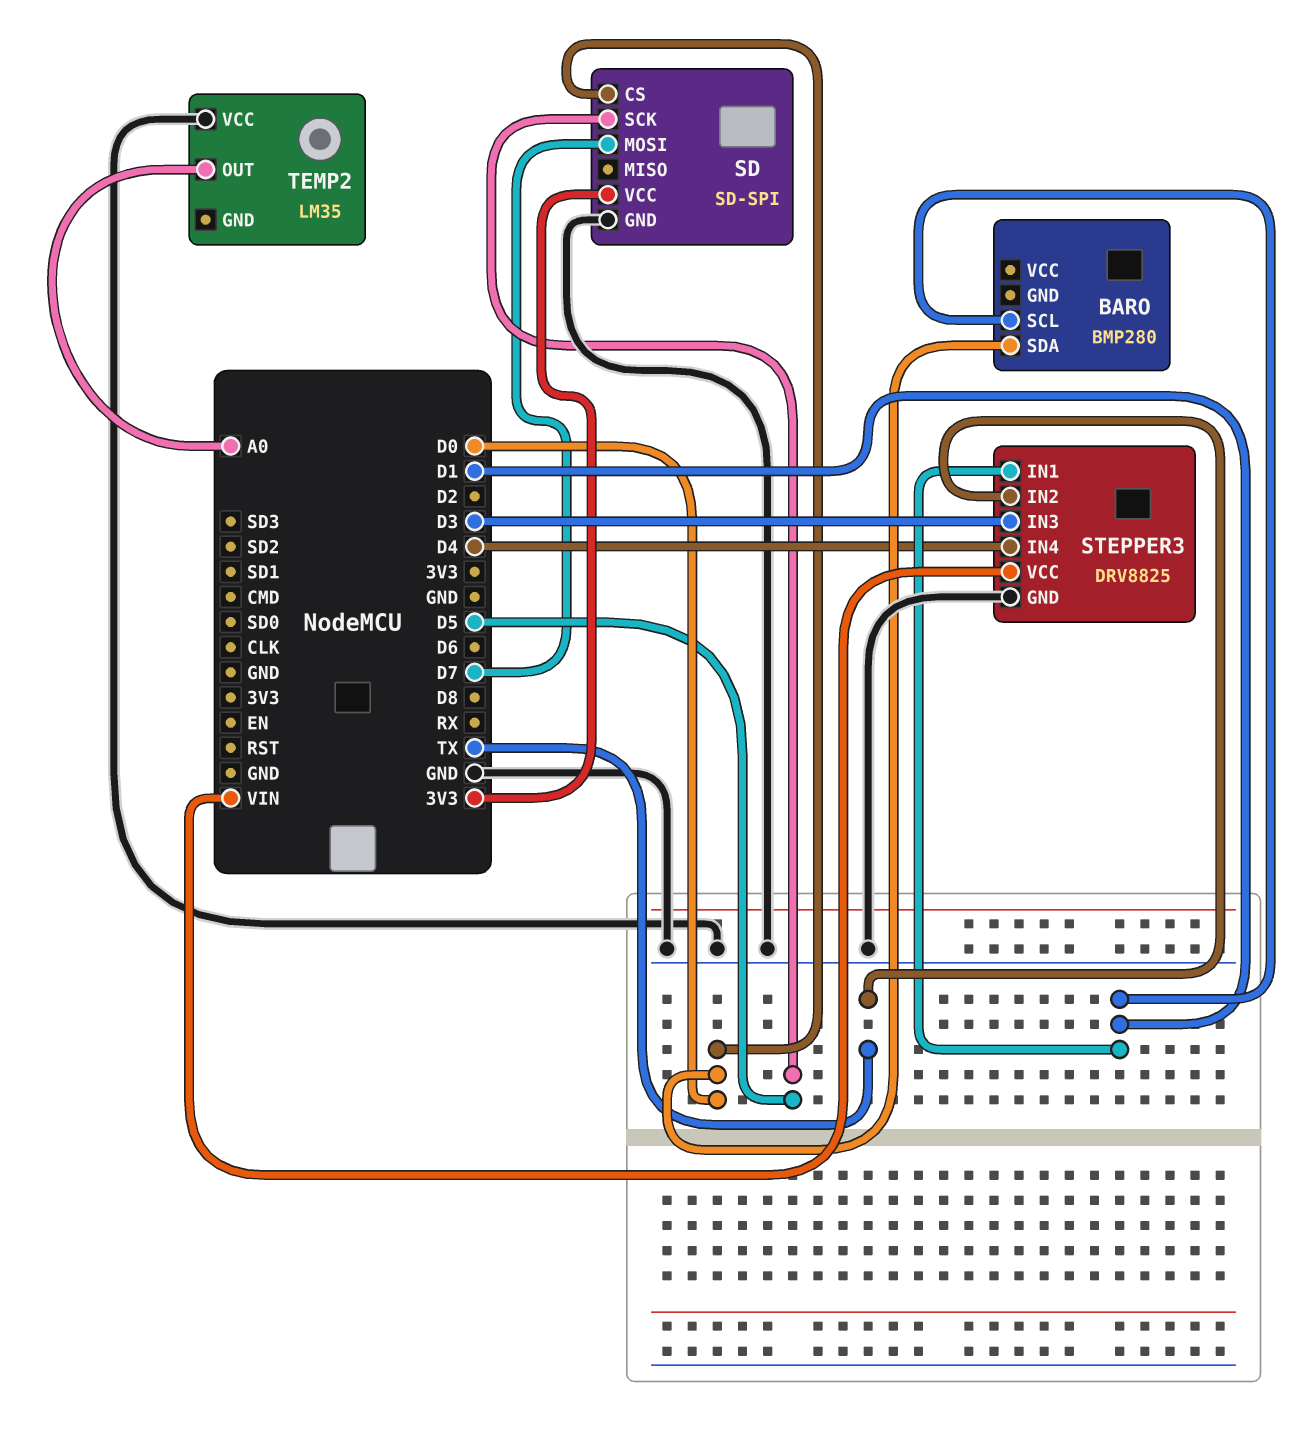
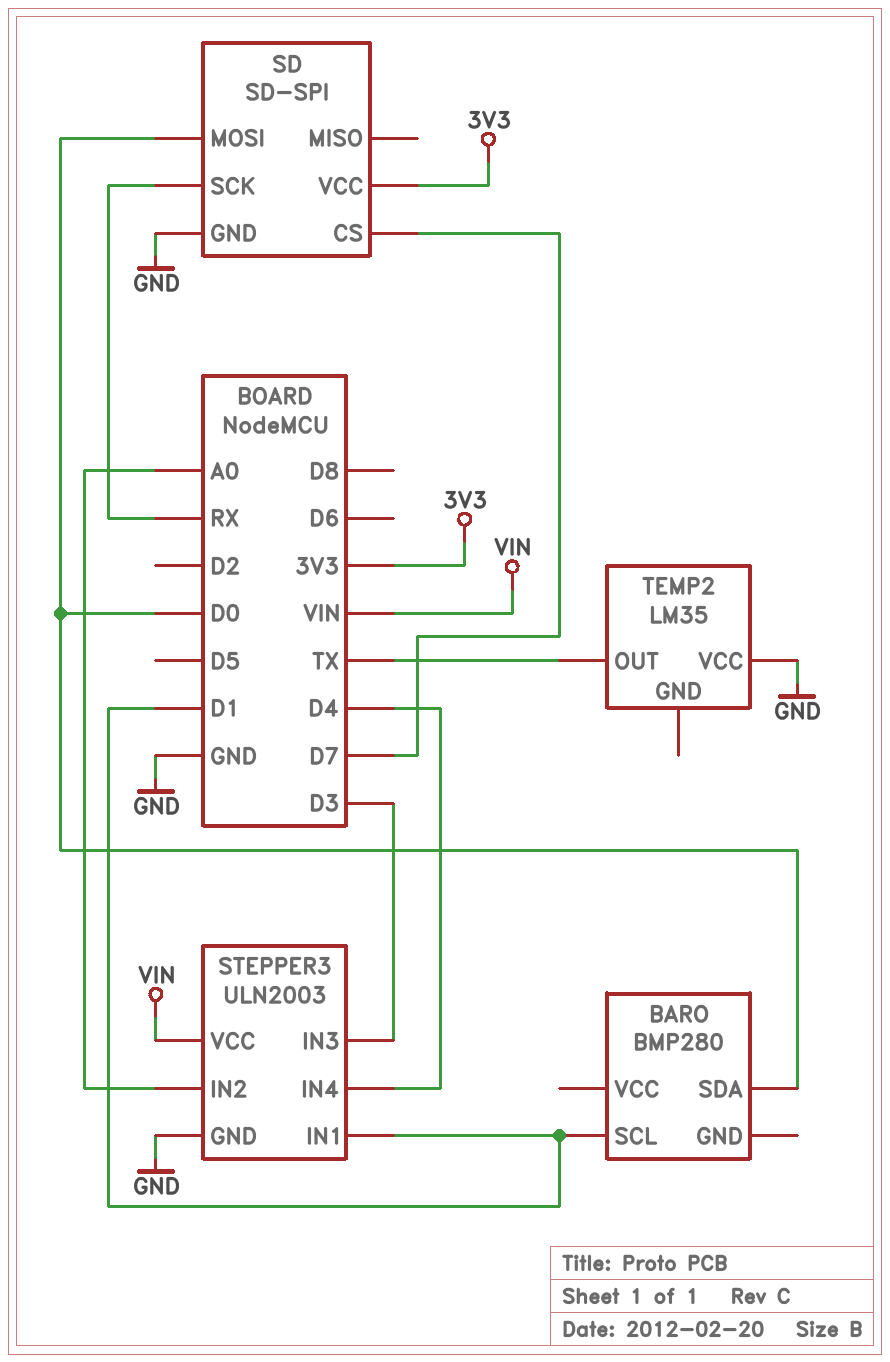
SD pin CS: D0 -> D7
SD pin MOSI: D7 -> D0
SD pin SCK: D5 -> RX
STEPPER3: DRV8825 -> ULN2003
STEPPER3 pin IN2: TX -> A0
TEMP2 pin OUT: A0 -> TX

